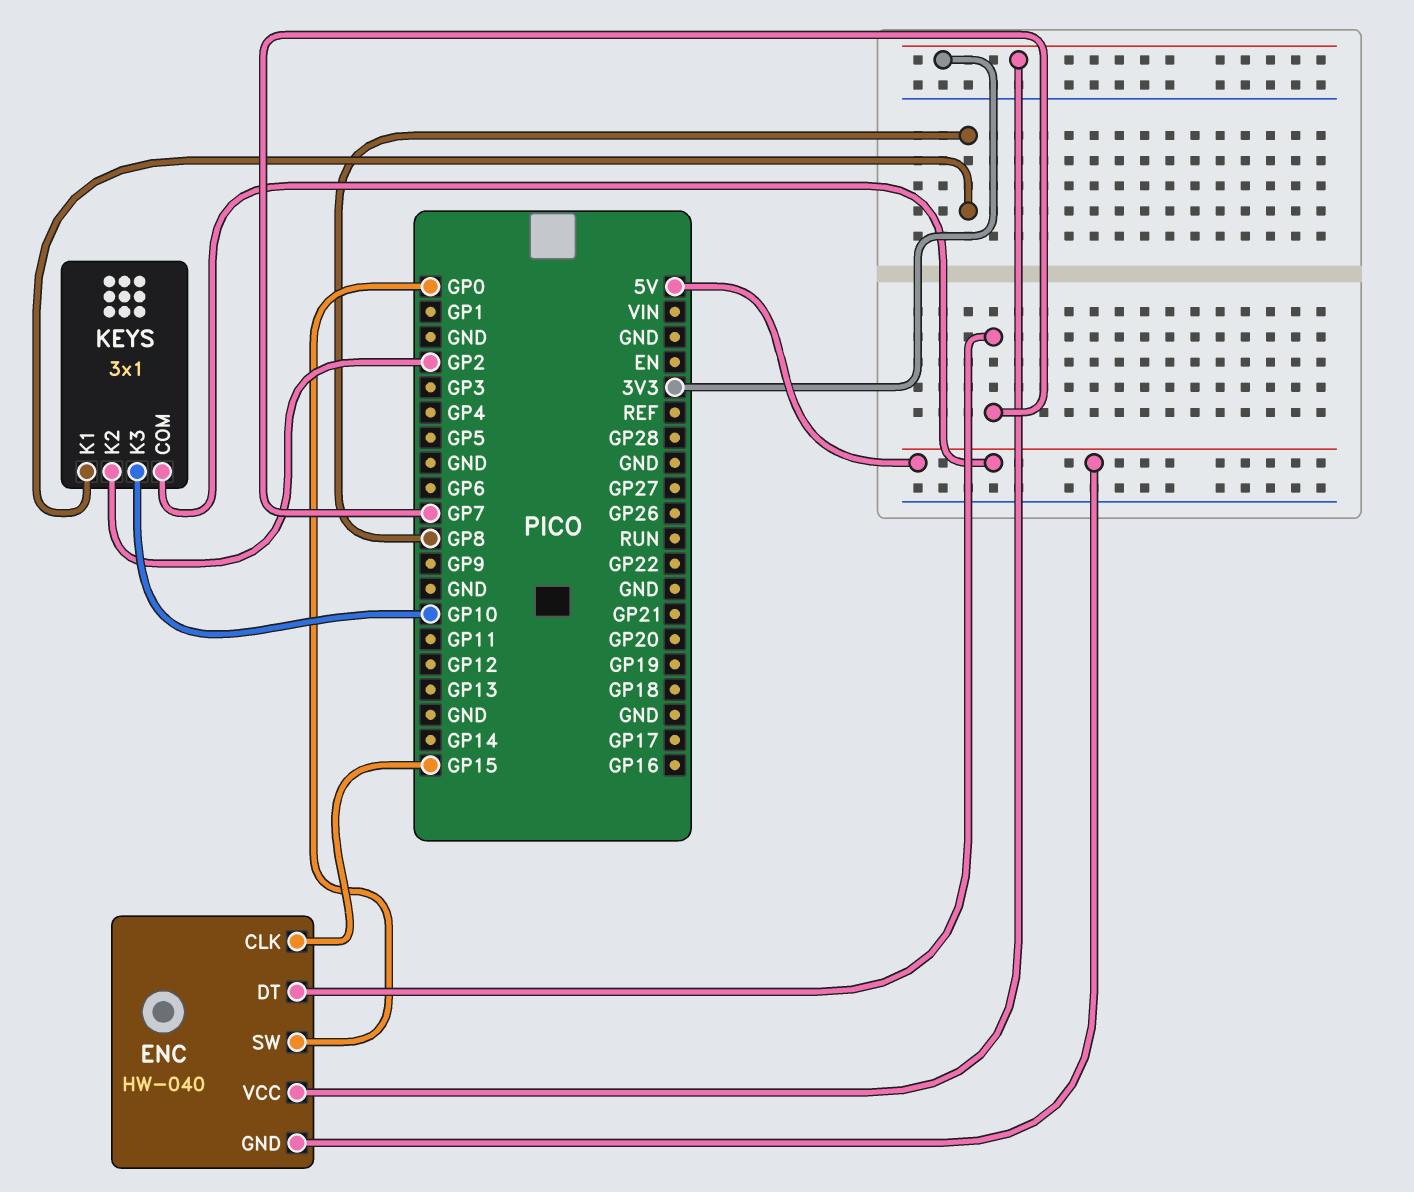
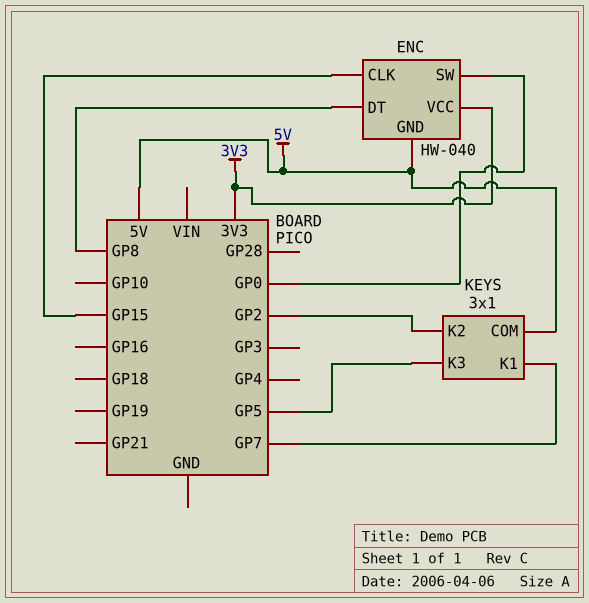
ENC pin DT: GP7 -> GP8
KEYS pin K1: GP8 -> GP7
KEYS pin K3: GP10 -> GP5

